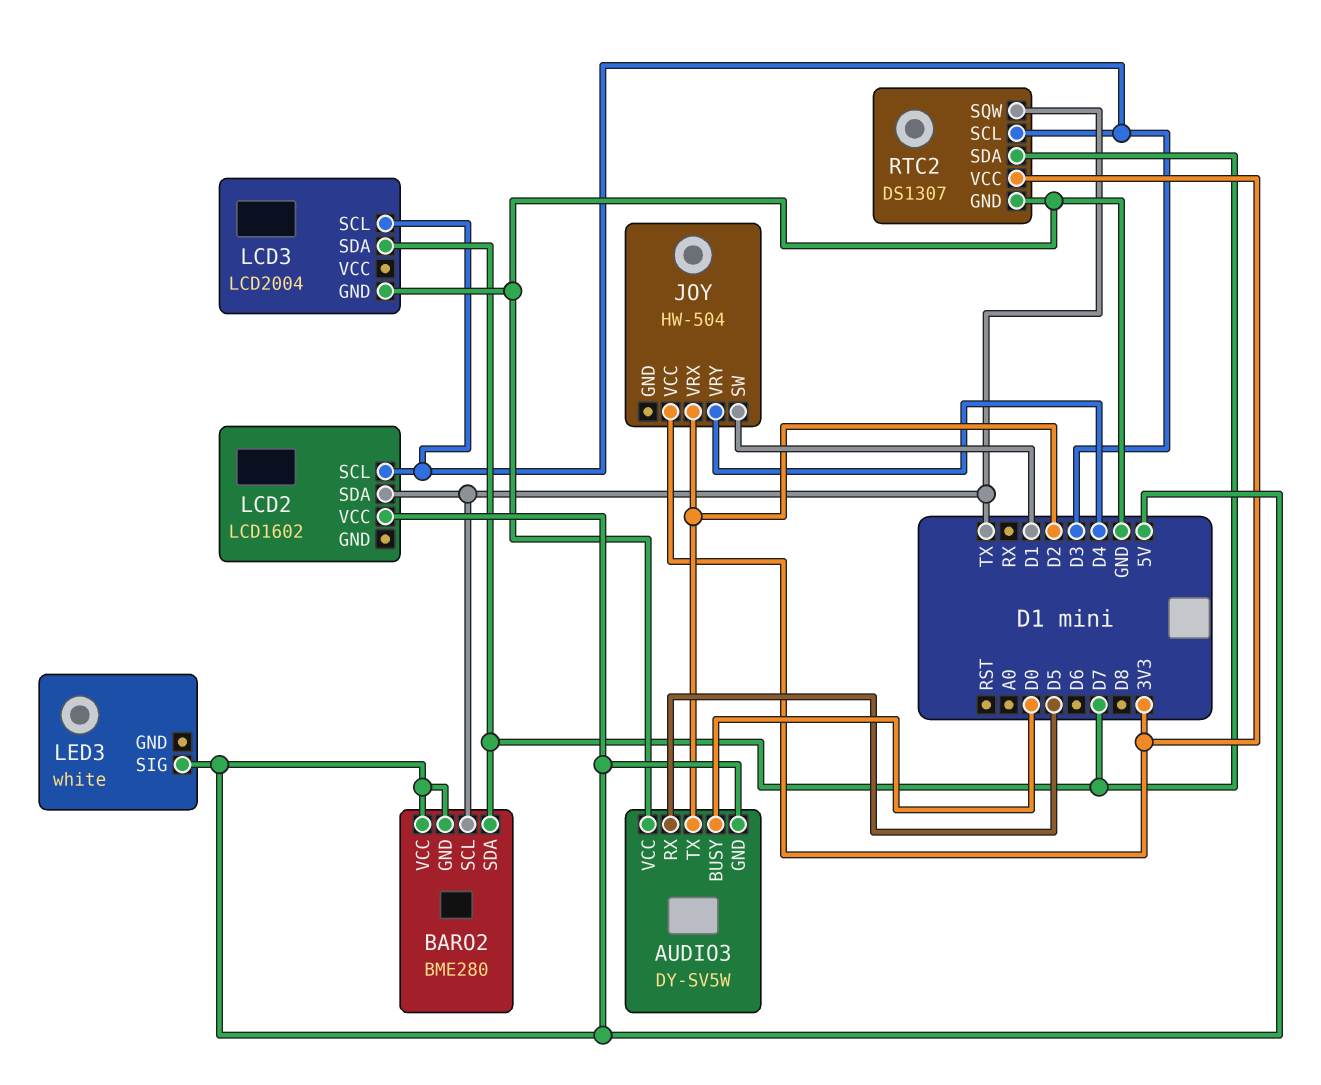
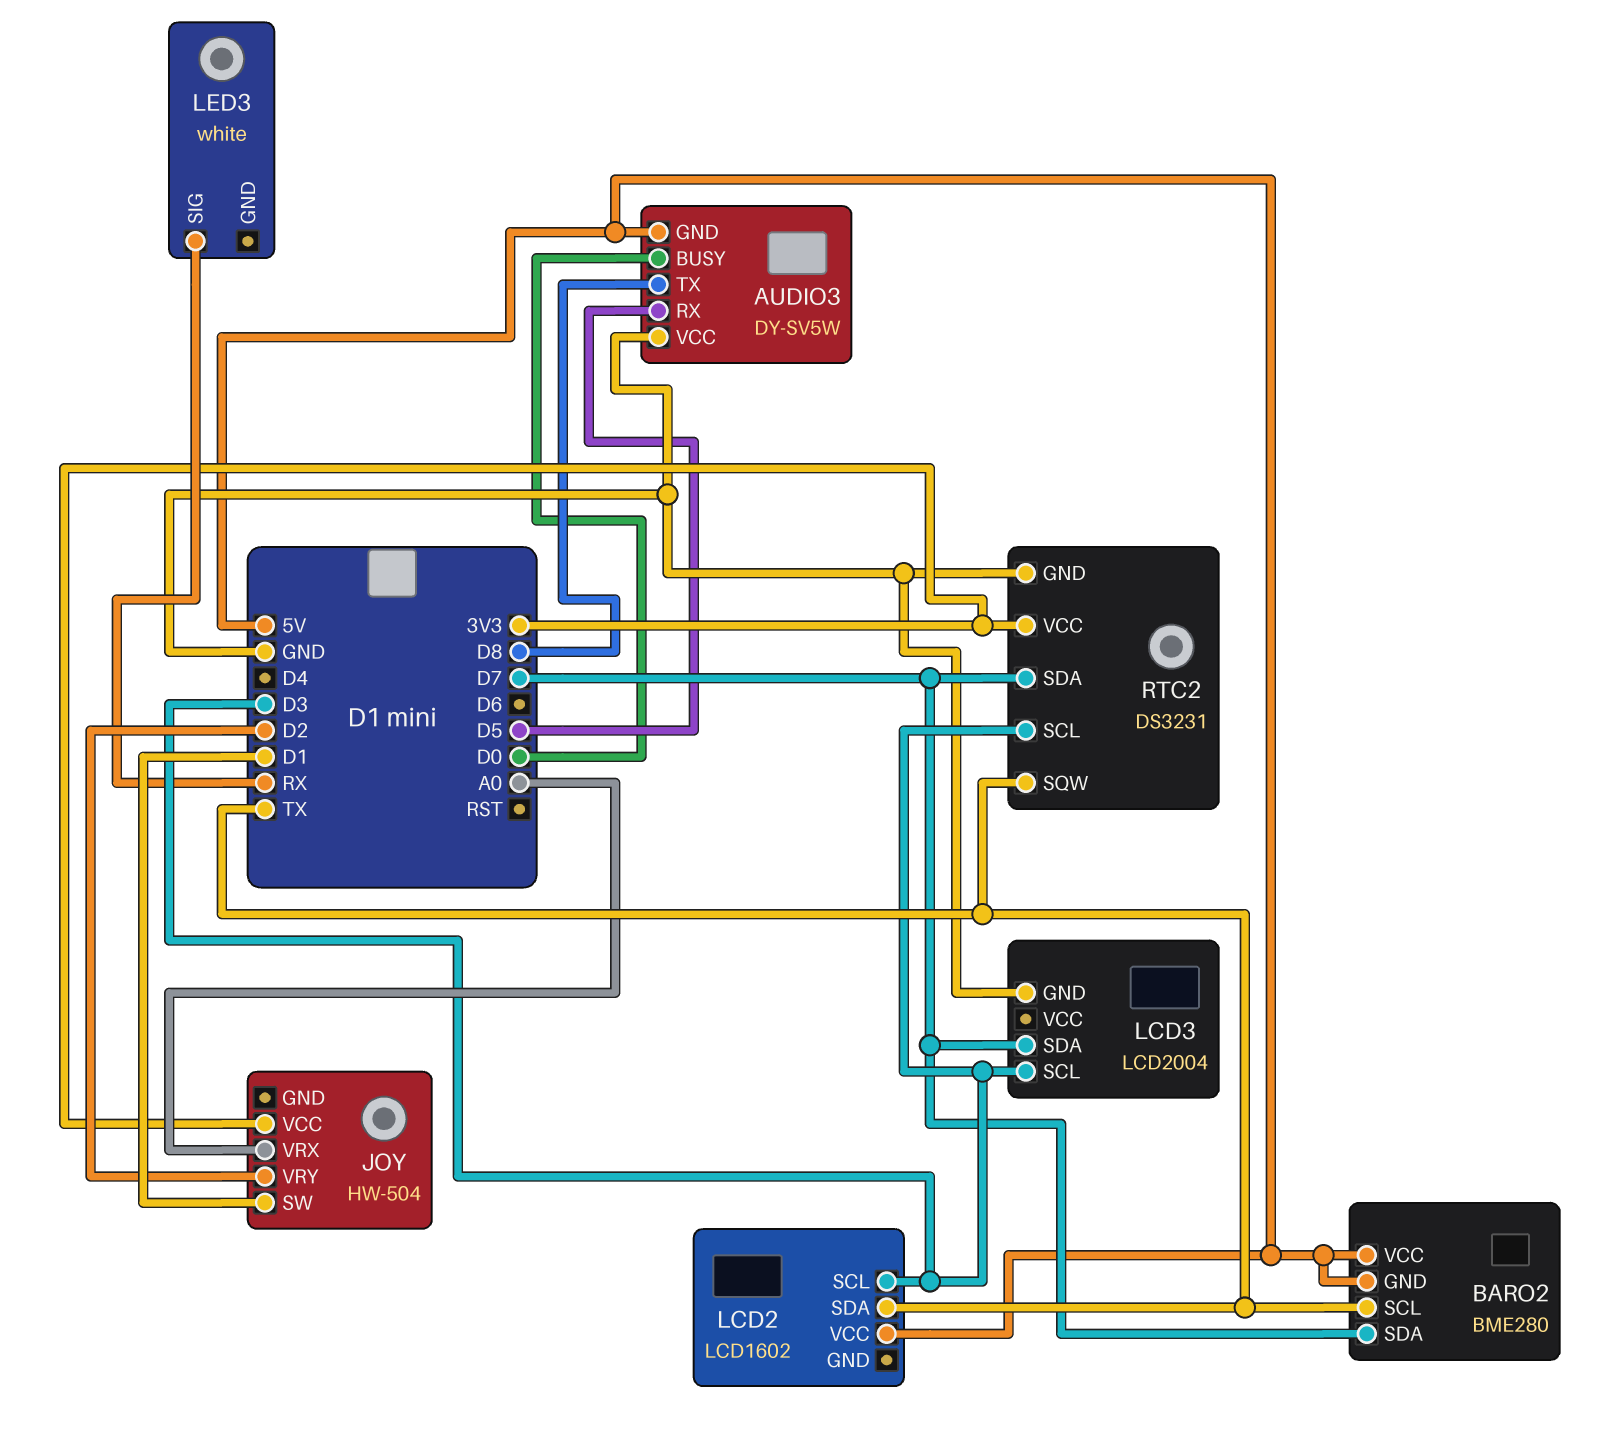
AUDIO3 pin TX: D2 -> D8
JOY pin VRX: D2 -> A0
JOY pin VRY: D4 -> D2
LED3 pin SIG: 5V -> RX
RTC2: DS1307 -> DS3231

